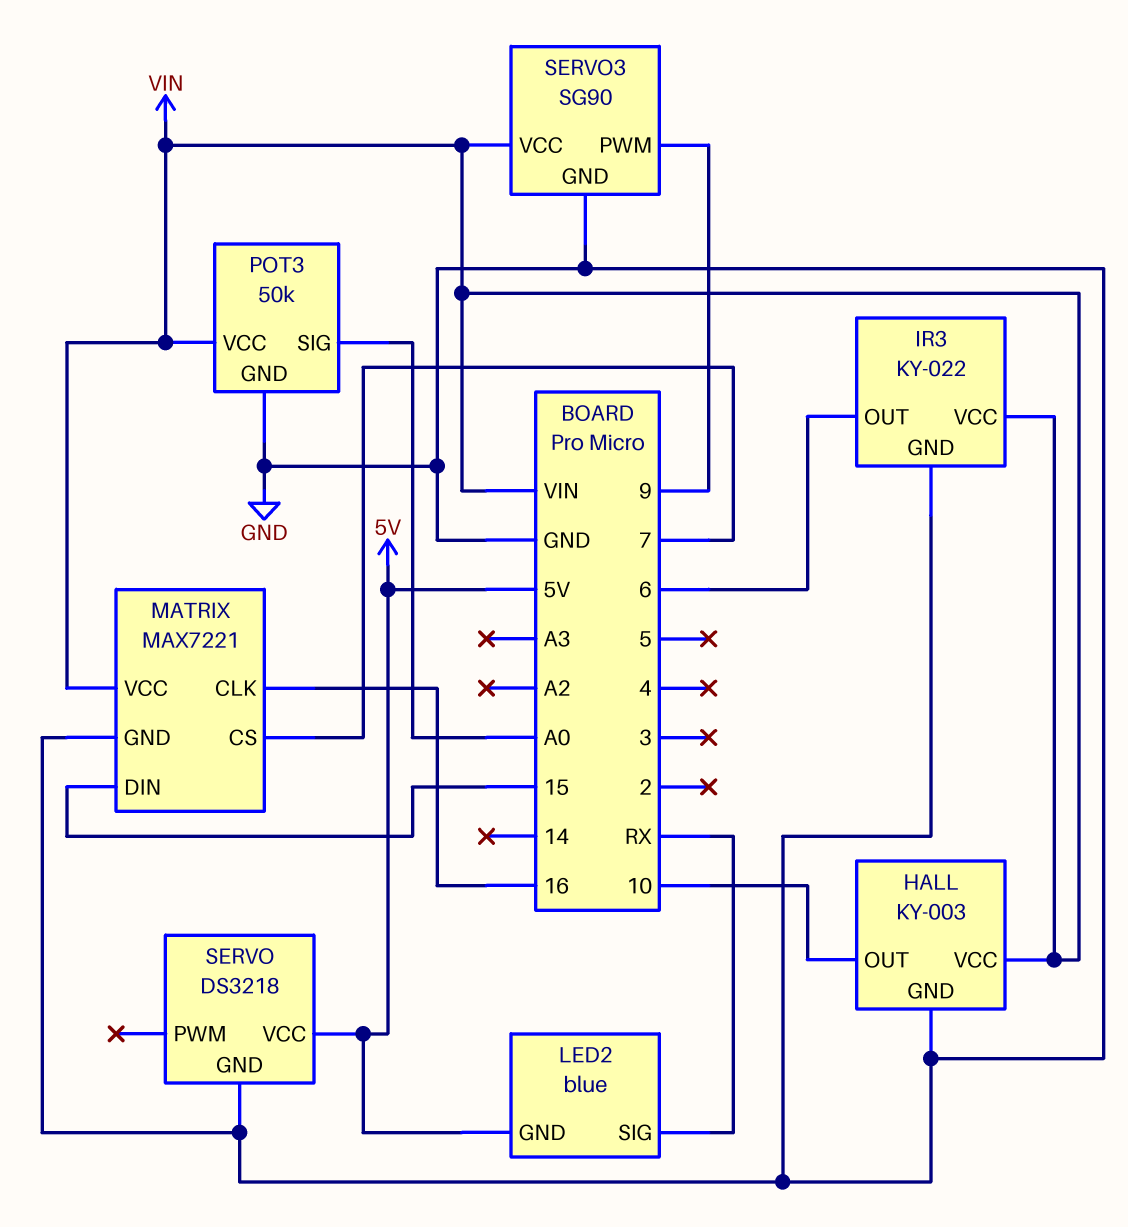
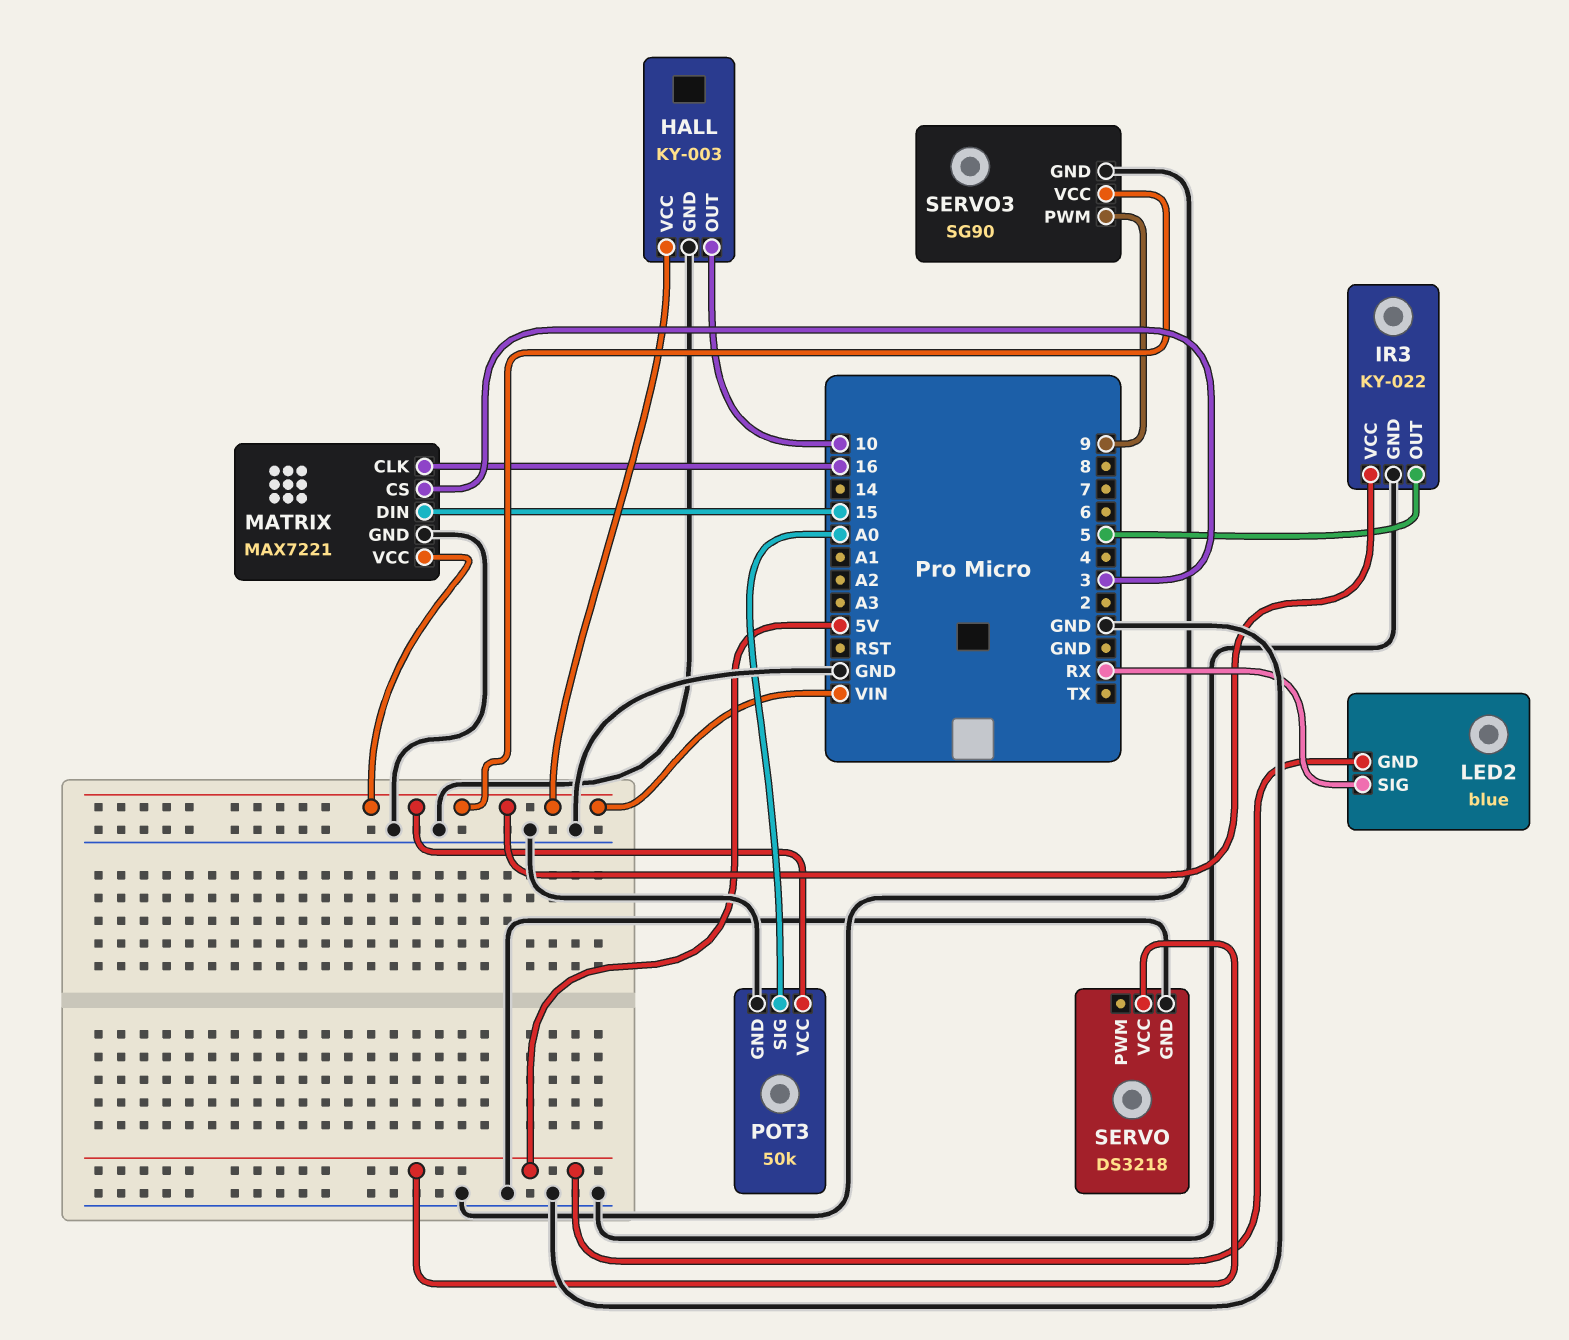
IR3 pin OUT: 6 -> 5
MATRIX pin CS: 7 -> 3

